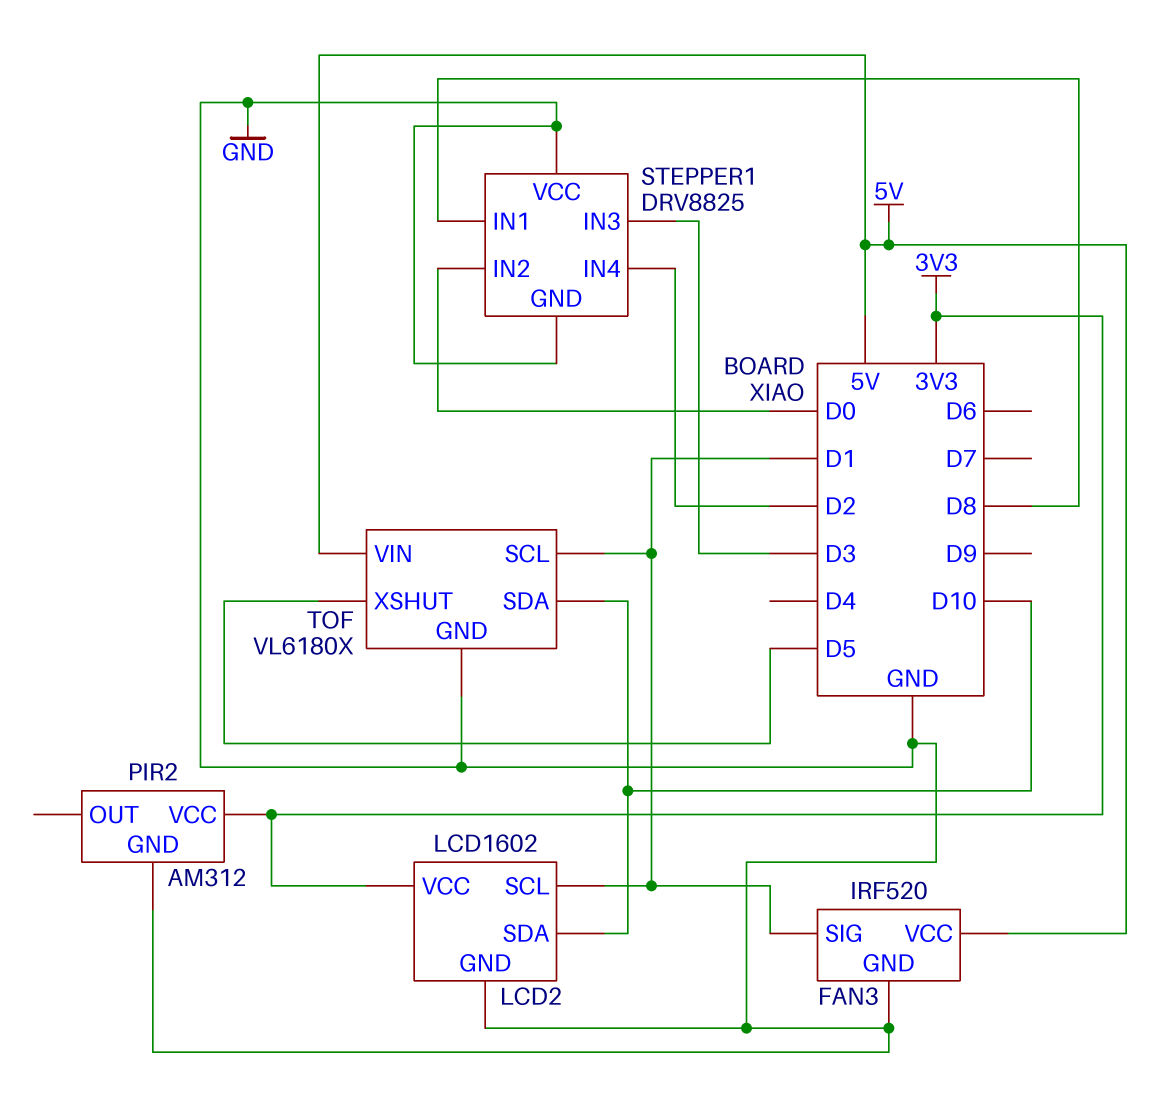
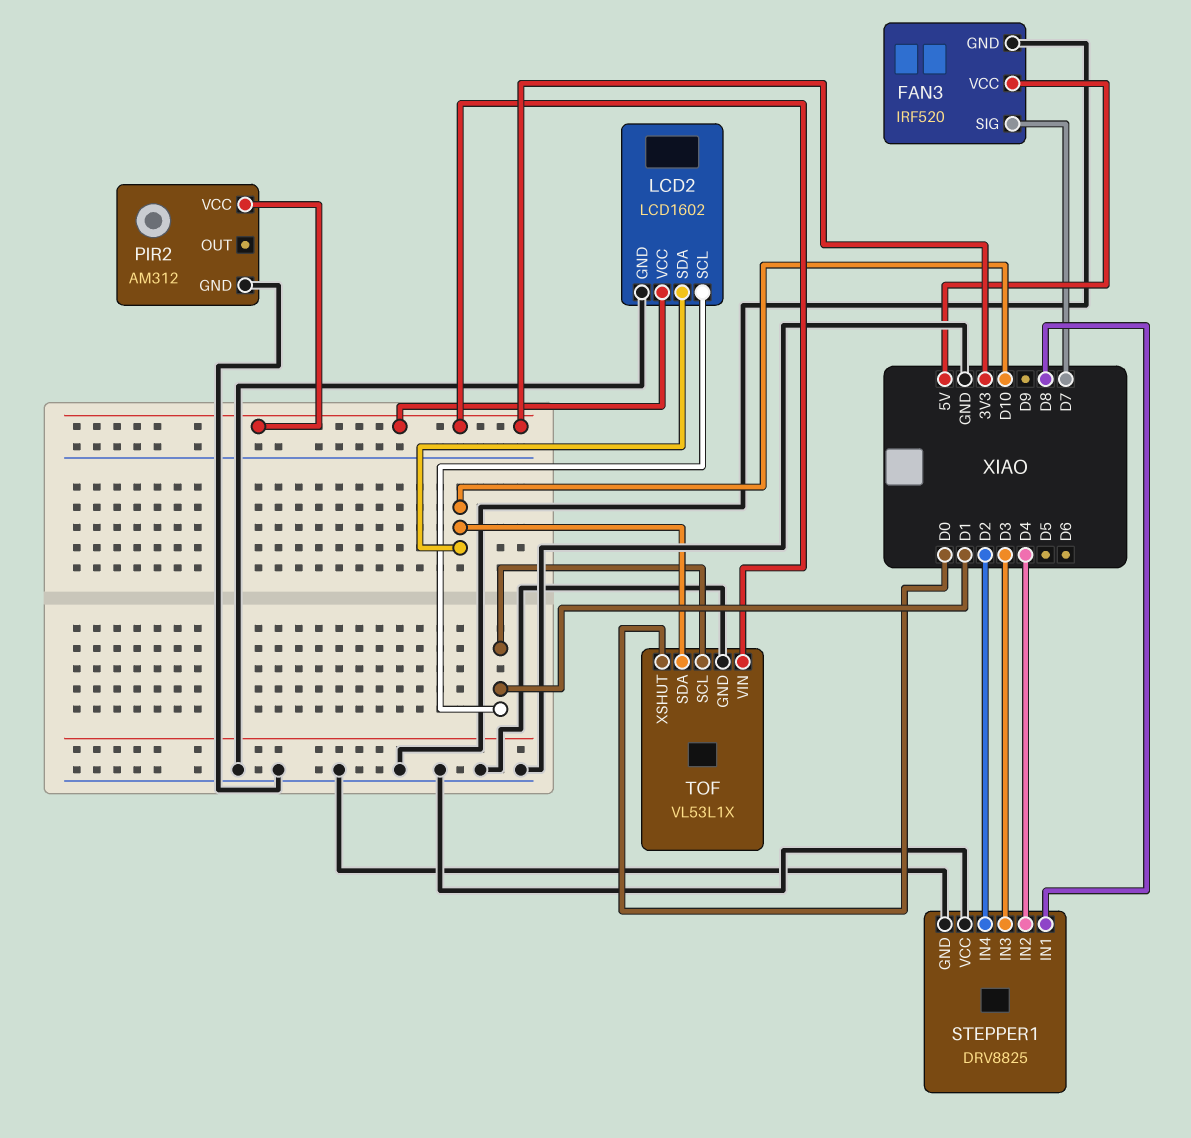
FAN3 pin SIG: D1 -> D7
STEPPER1 pin IN2: D0 -> D4
TOF: VL6180X -> VL53L1X
TOF pin VIN: 5V -> 3V3
TOF pin XSHUT: D5 -> D0

